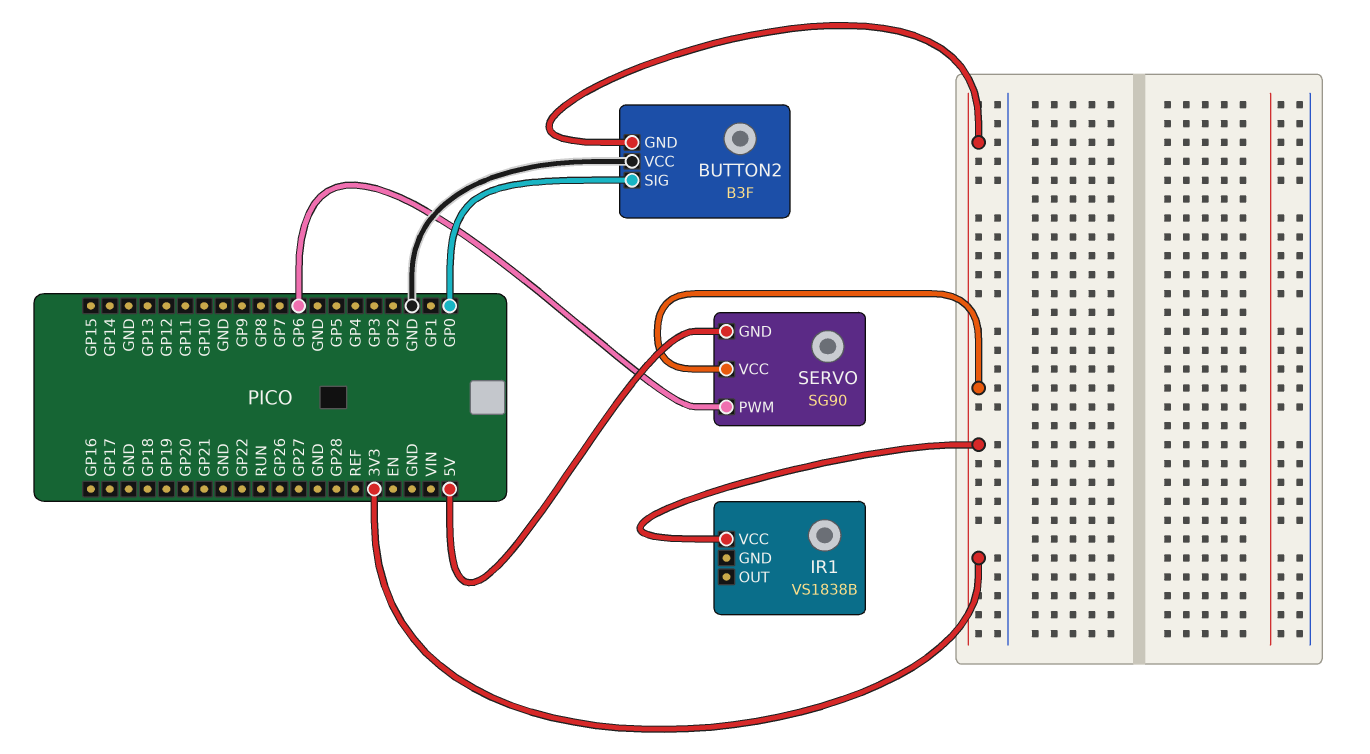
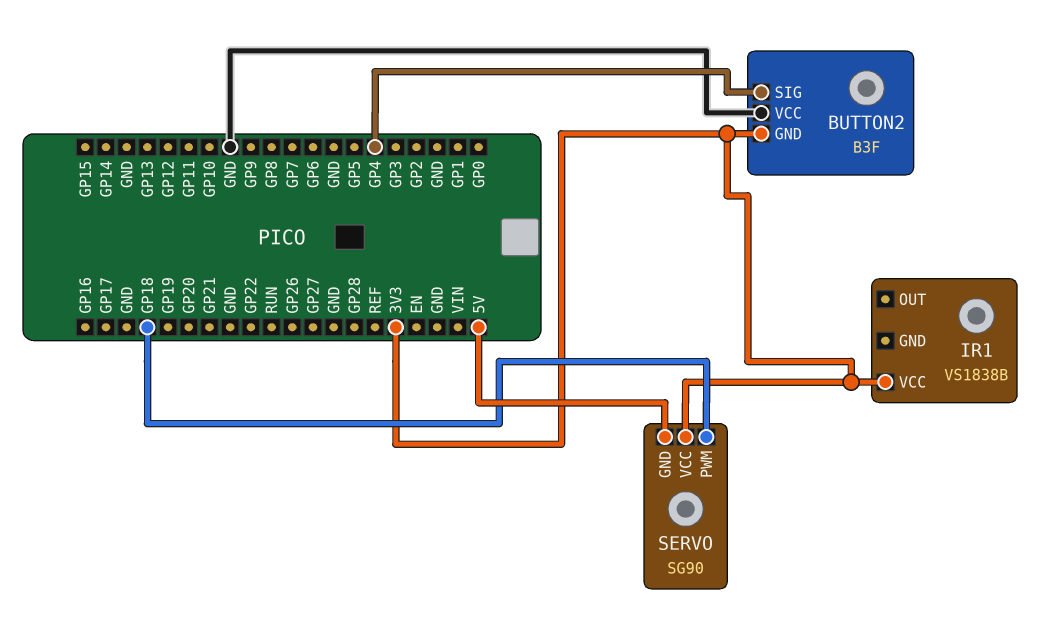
BUTTON2 pin SIG: GP0 -> GP4
SERVO pin PWM: GP6 -> GP18

